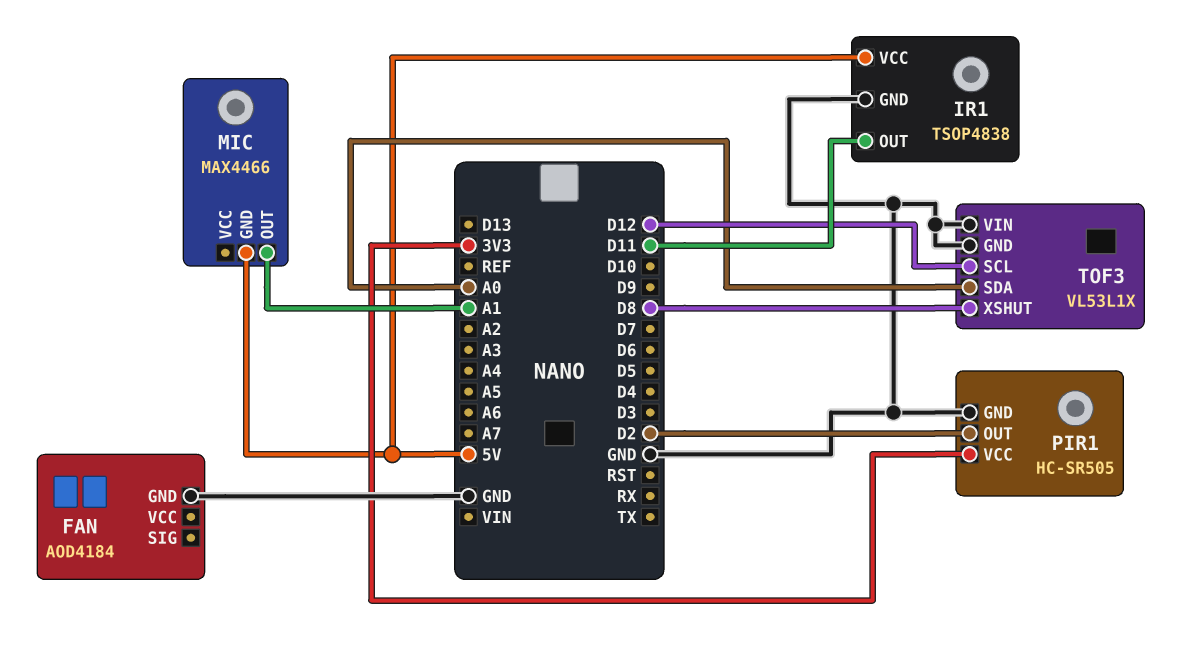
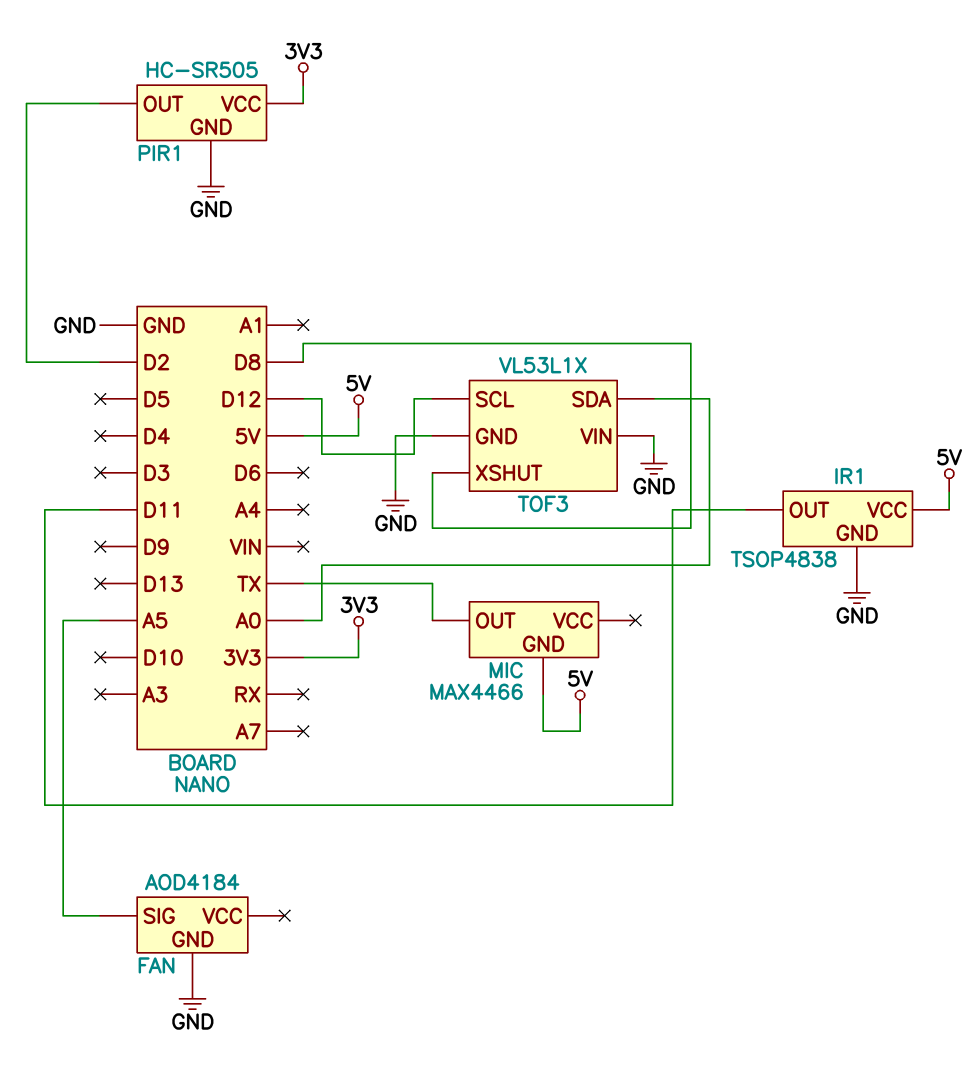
FAN pin SIG: none -> A5
MIC pin OUT: A1 -> TX

